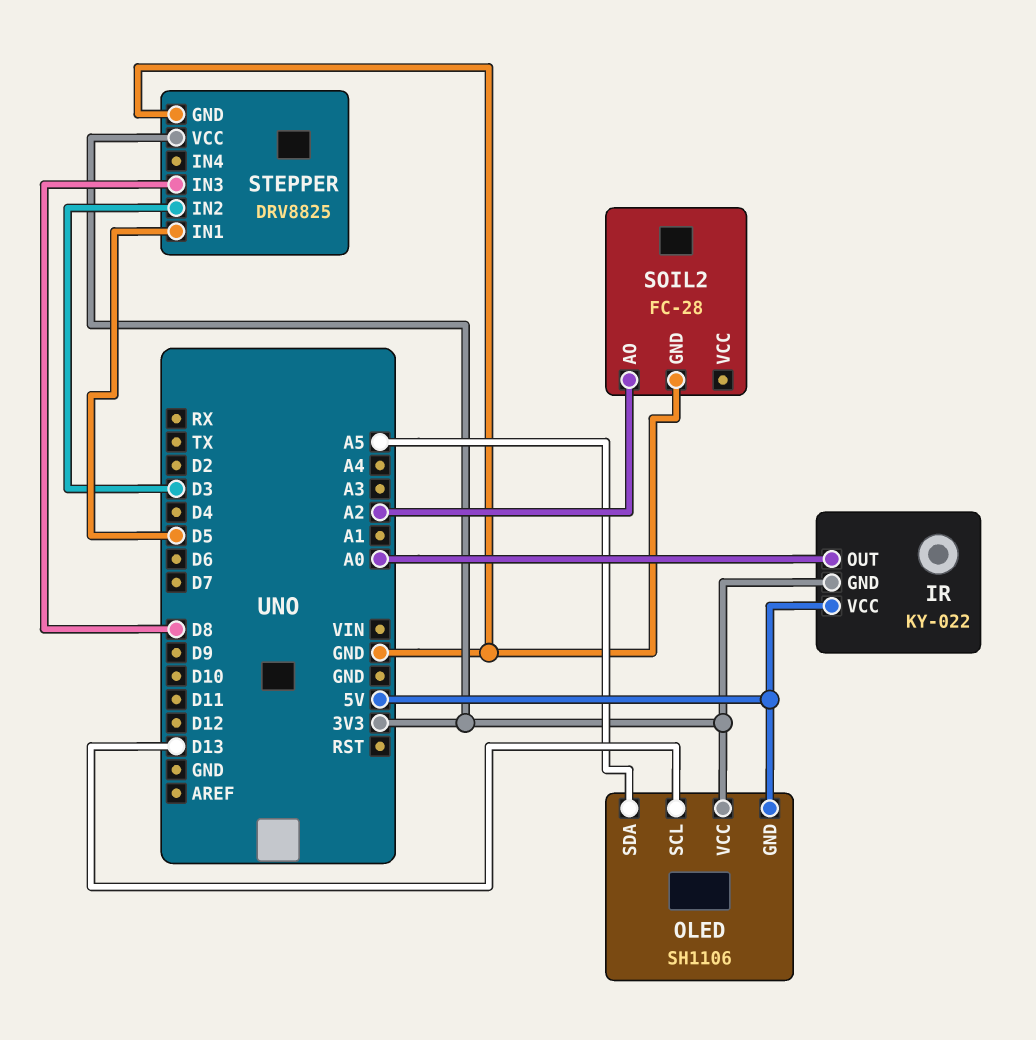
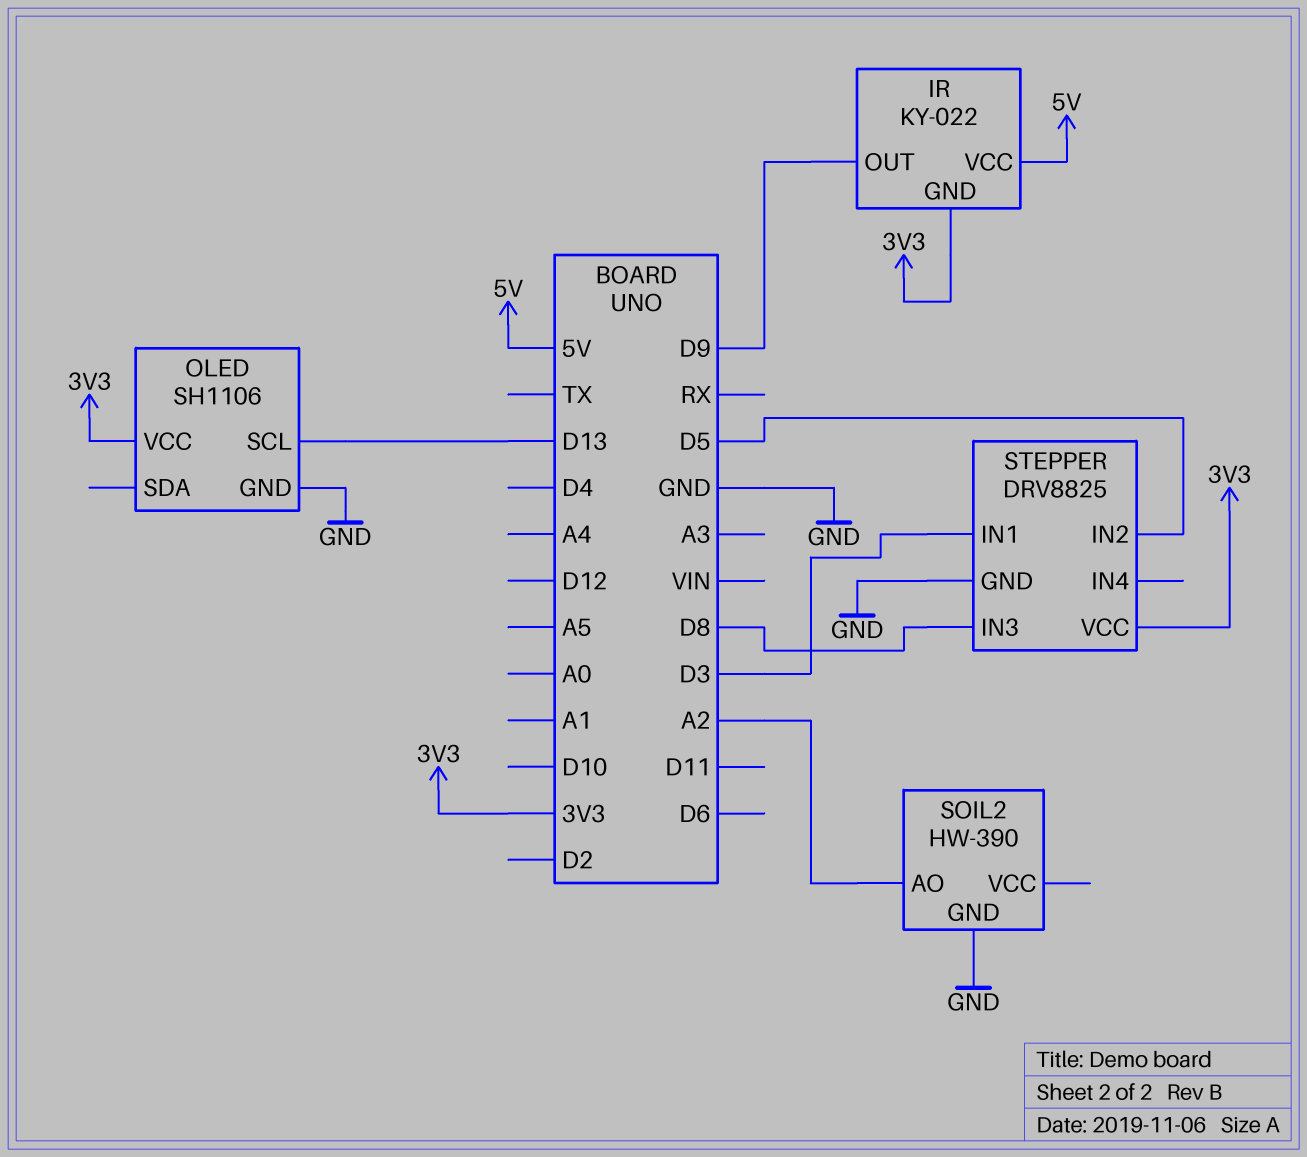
IR pin OUT: A0 -> D9
OLED pin GND: 5V -> GND
OLED pin SDA: A5 -> none
SOIL2: FC-28 -> HW-390
STEPPER pin IN1: D5 -> D3
STEPPER pin IN2: D3 -> D5

